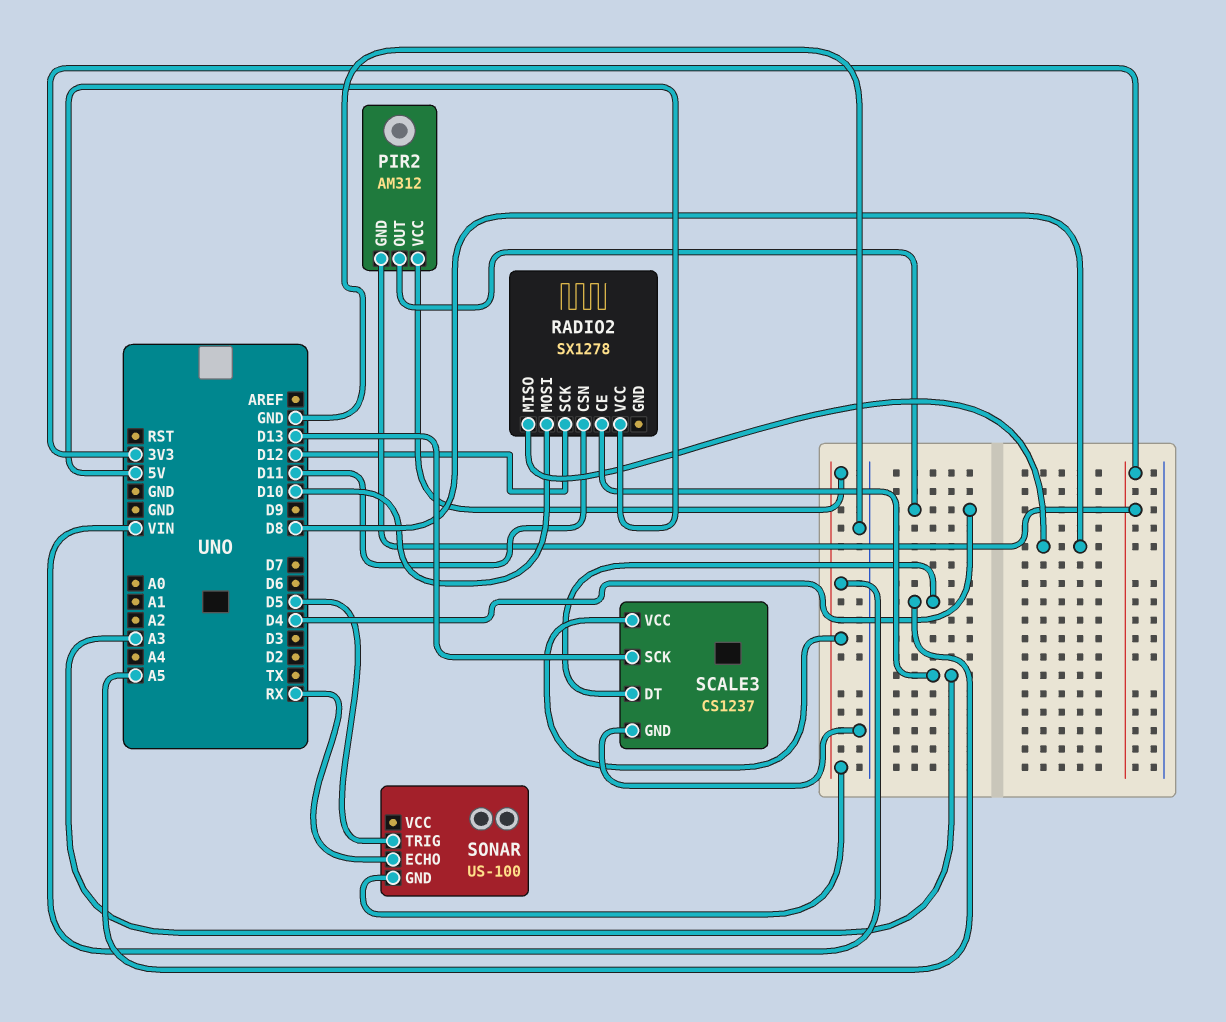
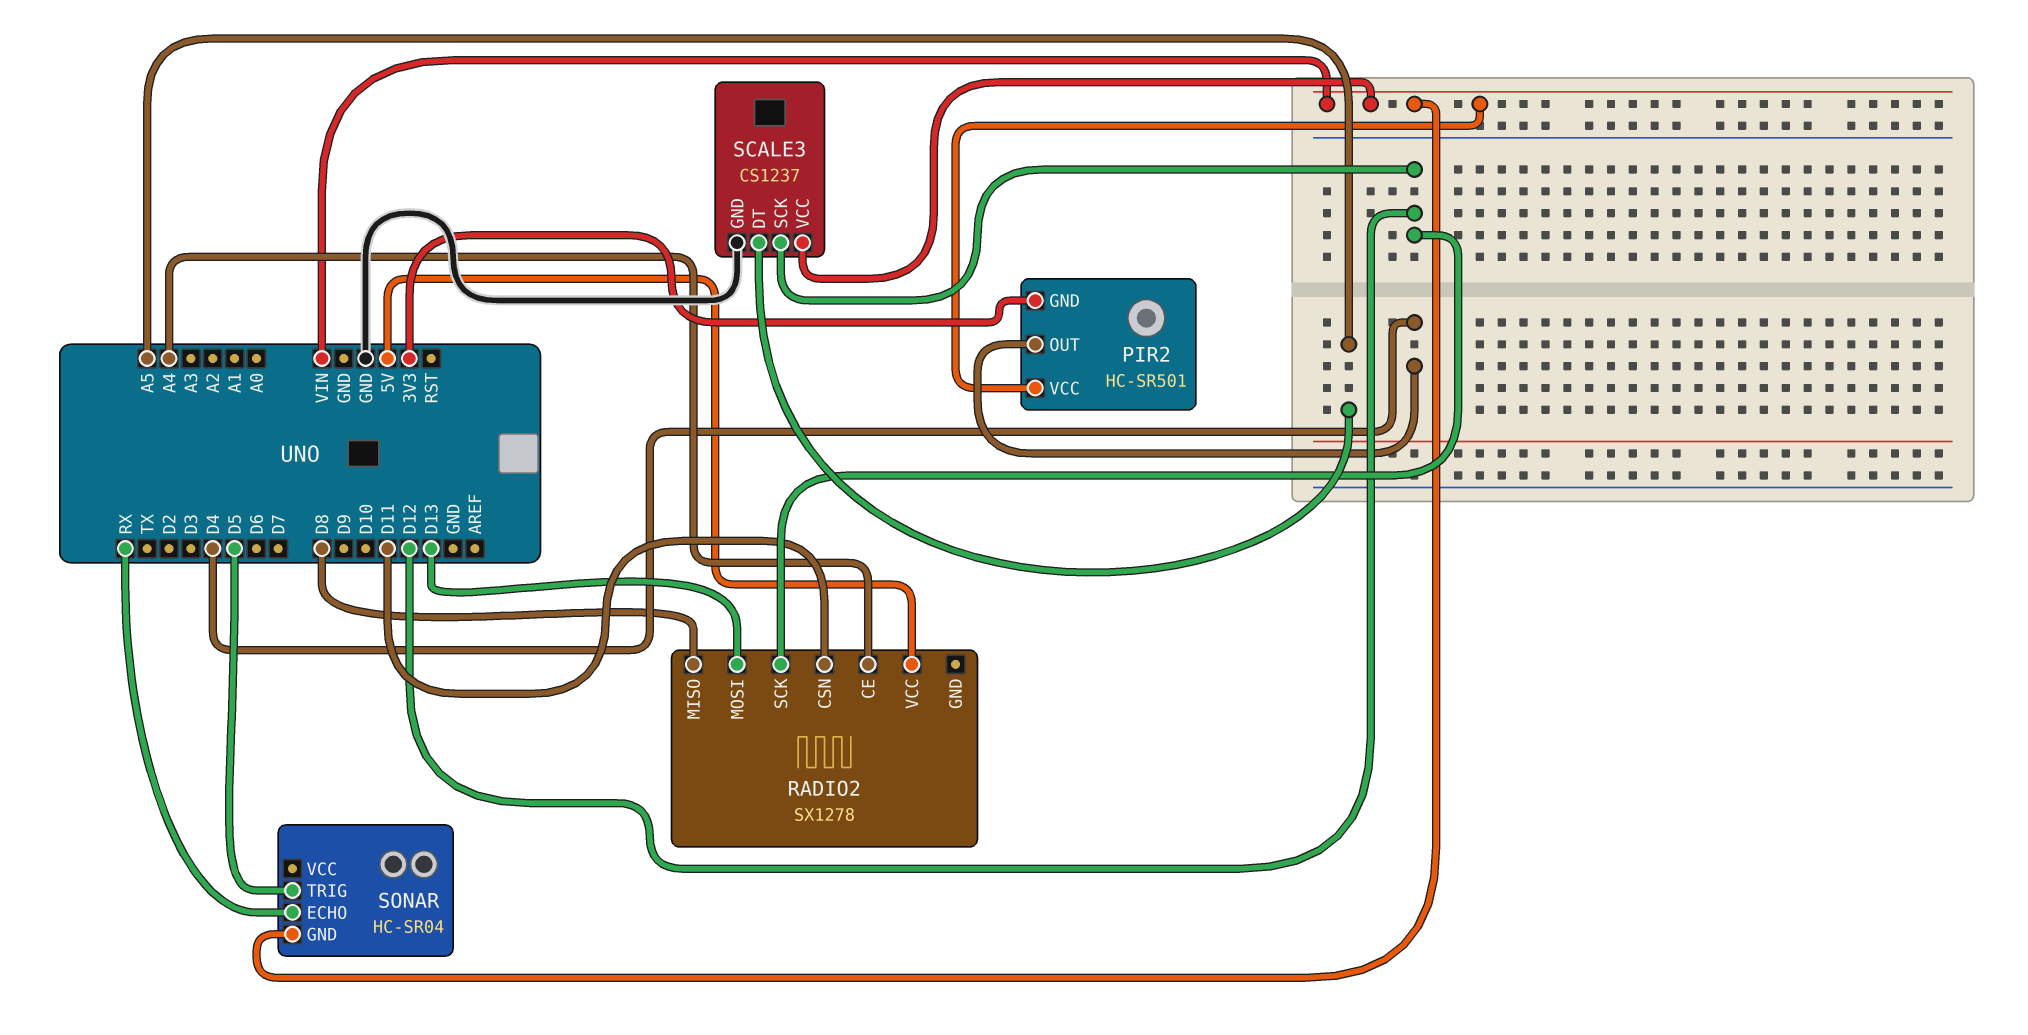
PIR2: AM312 -> HC-SR501
RADIO2 pin CE: A3 -> A4
RADIO2 pin MOSI: D10 -> D13
SCALE3 pin SCK: D13 -> D12
SONAR: US-100 -> HC-SR04

